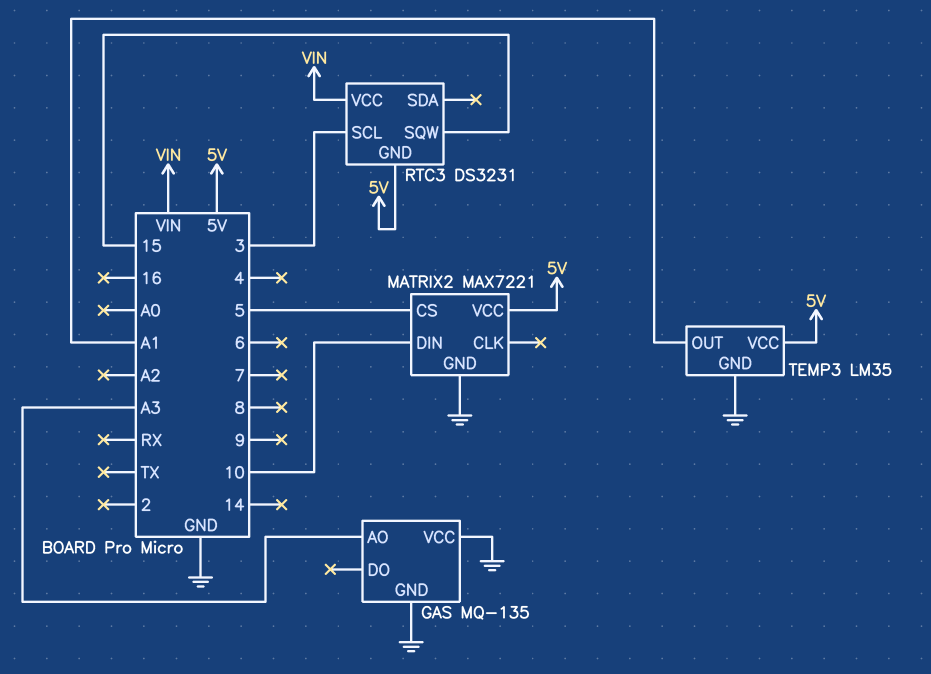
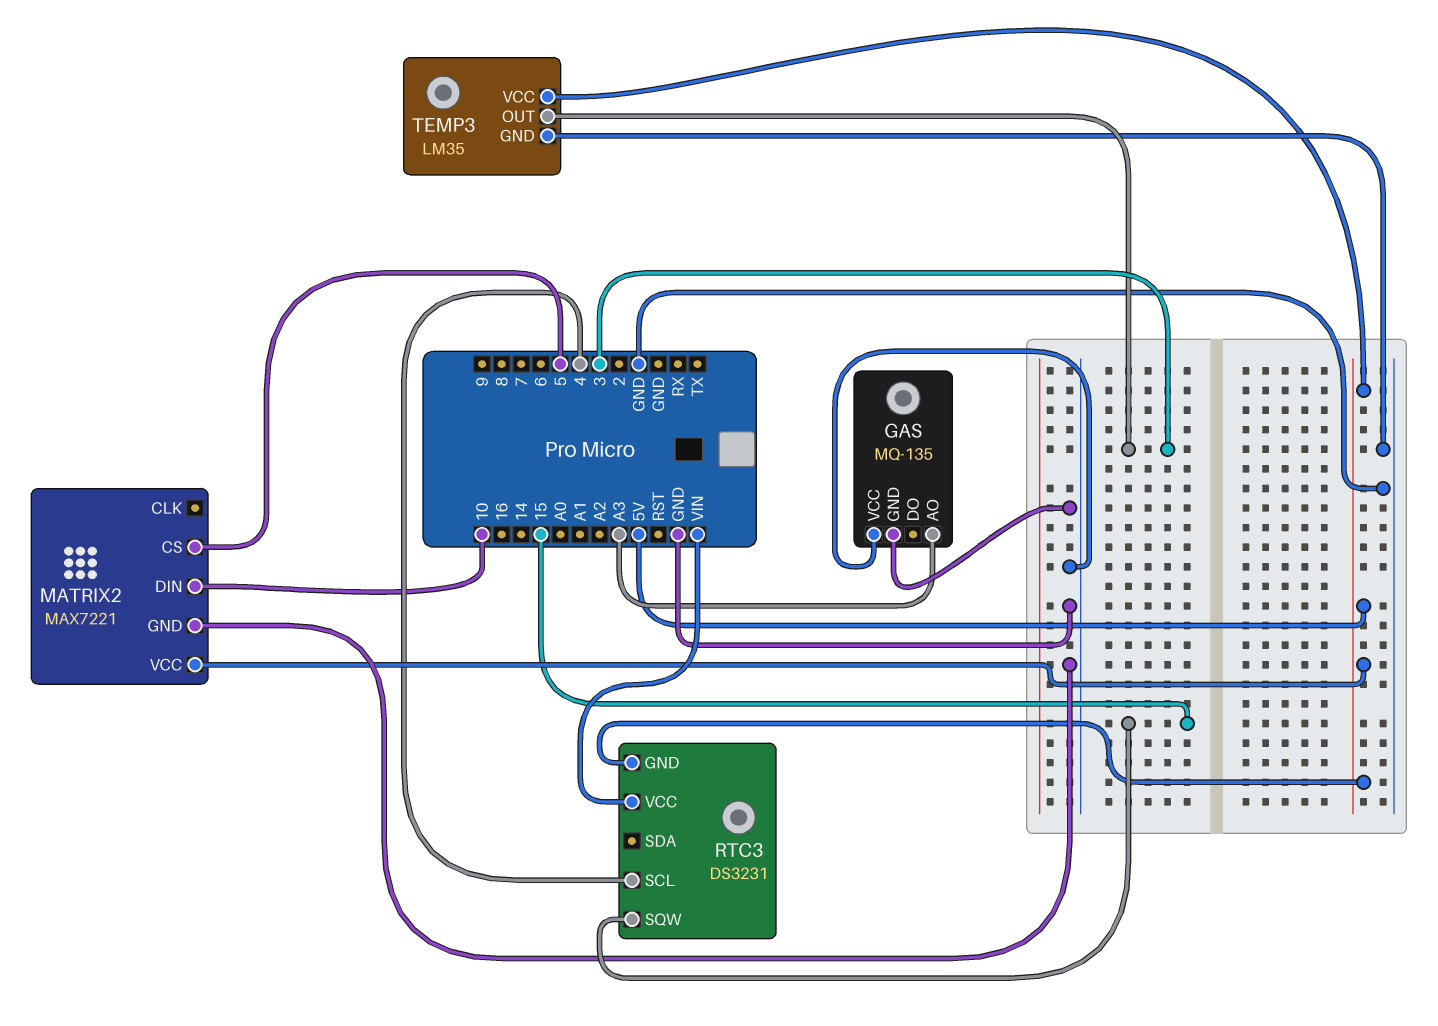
RTC3 pin SCL: 3 -> 4
TEMP3 pin OUT: A1 -> 3

